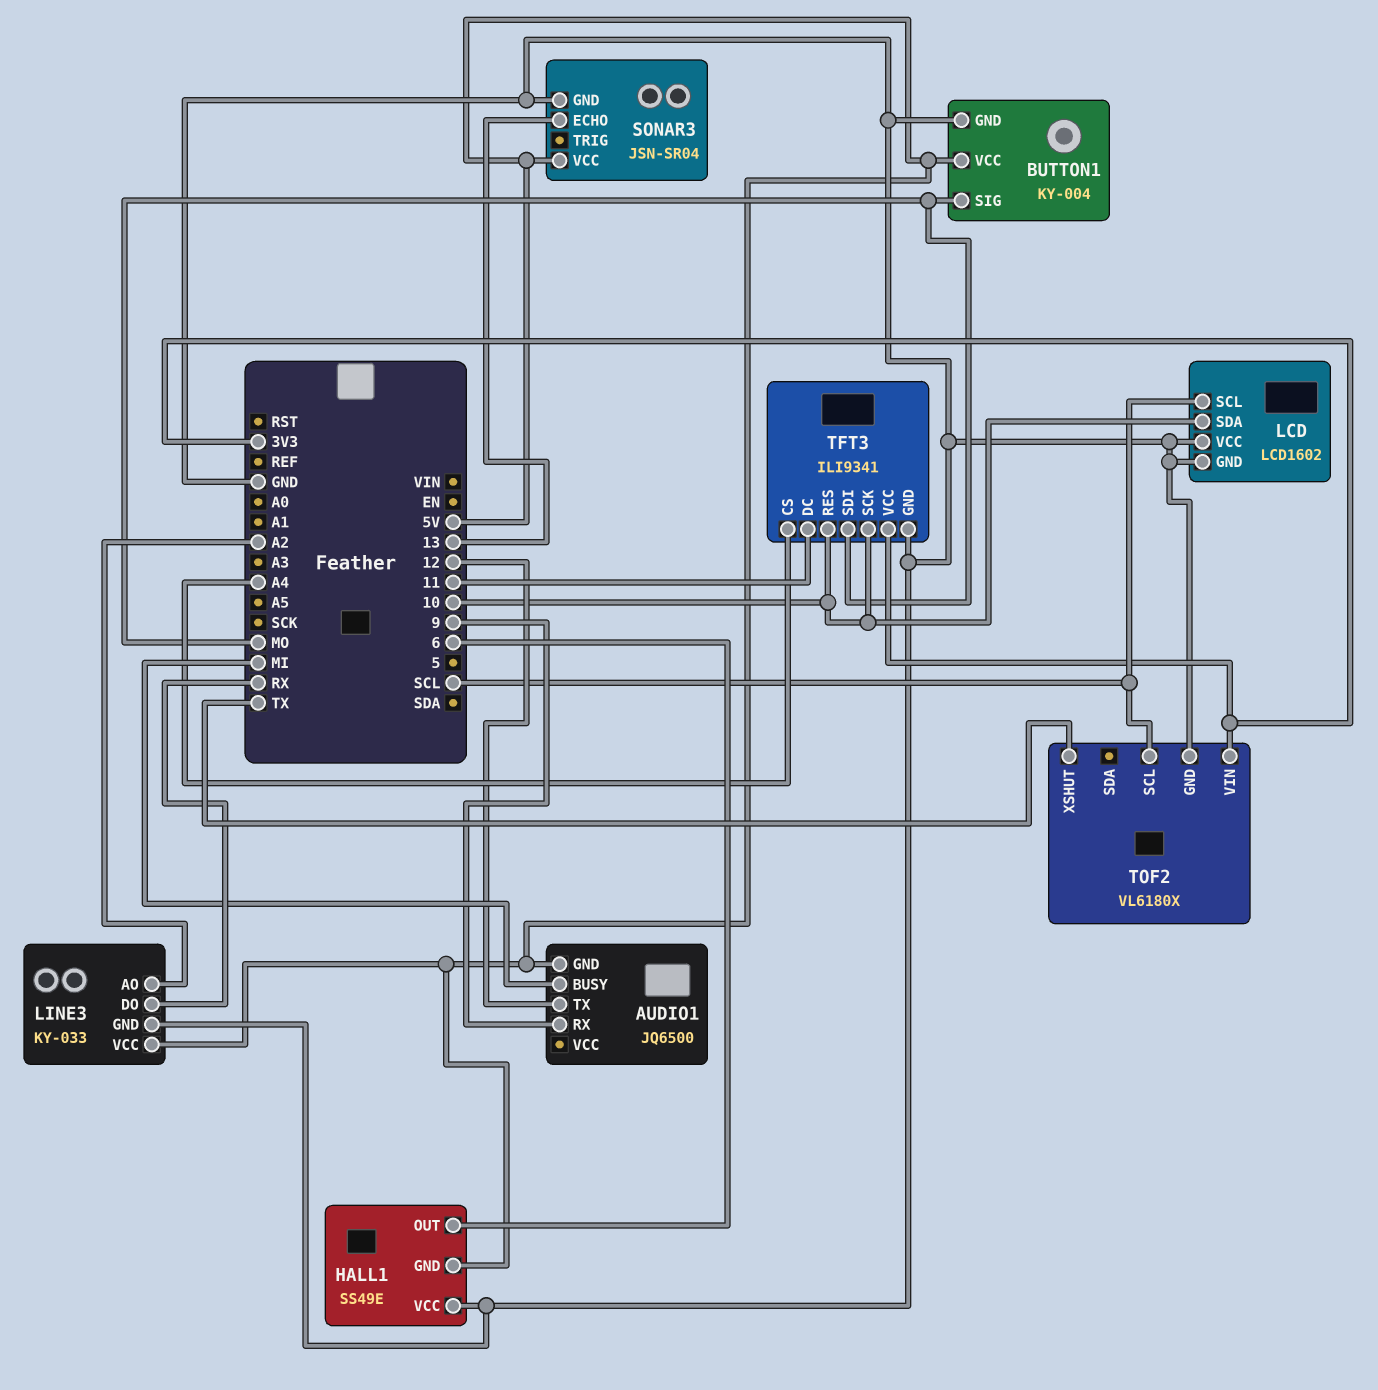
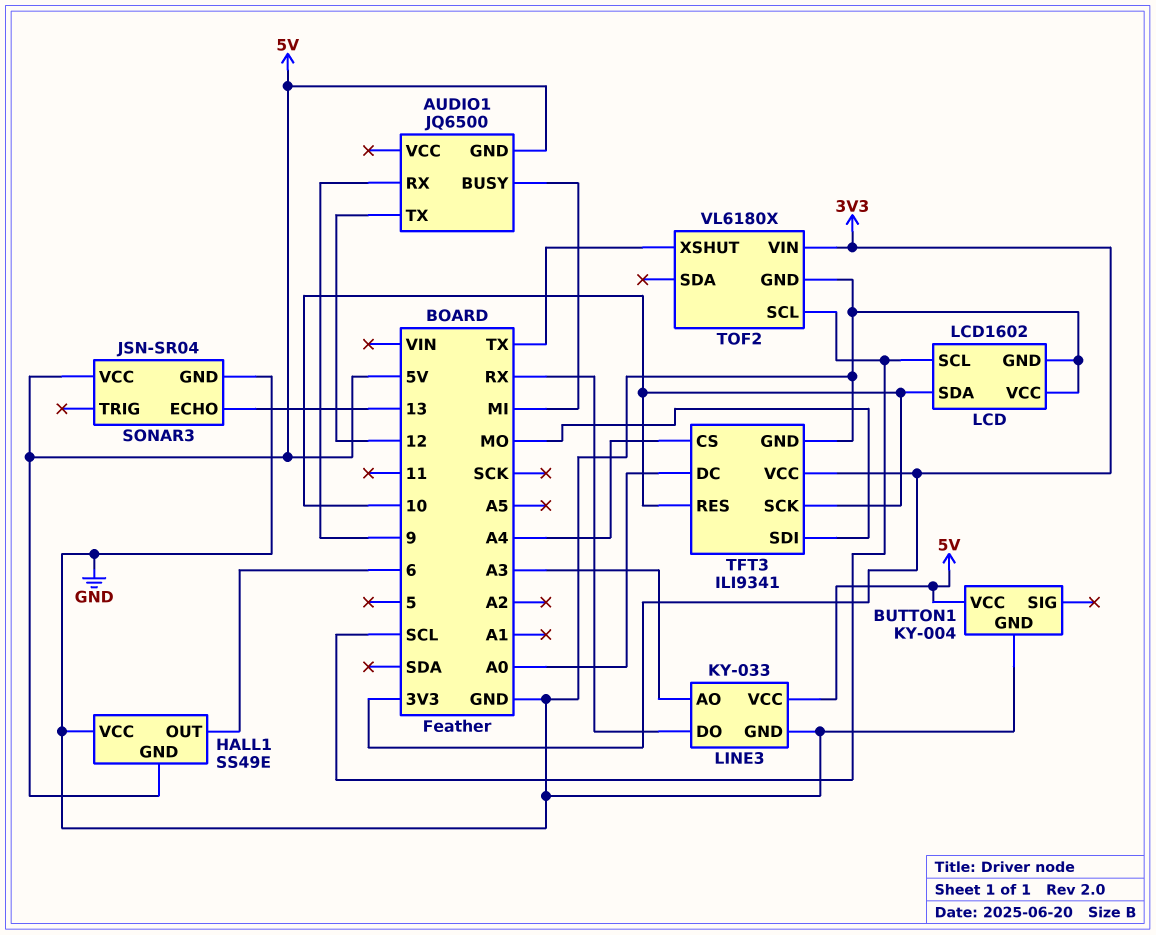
BUTTON1 pin SIG: MO -> none
LINE3 pin AO: A2 -> A3
TFT3 pin DC: 11 -> A0

